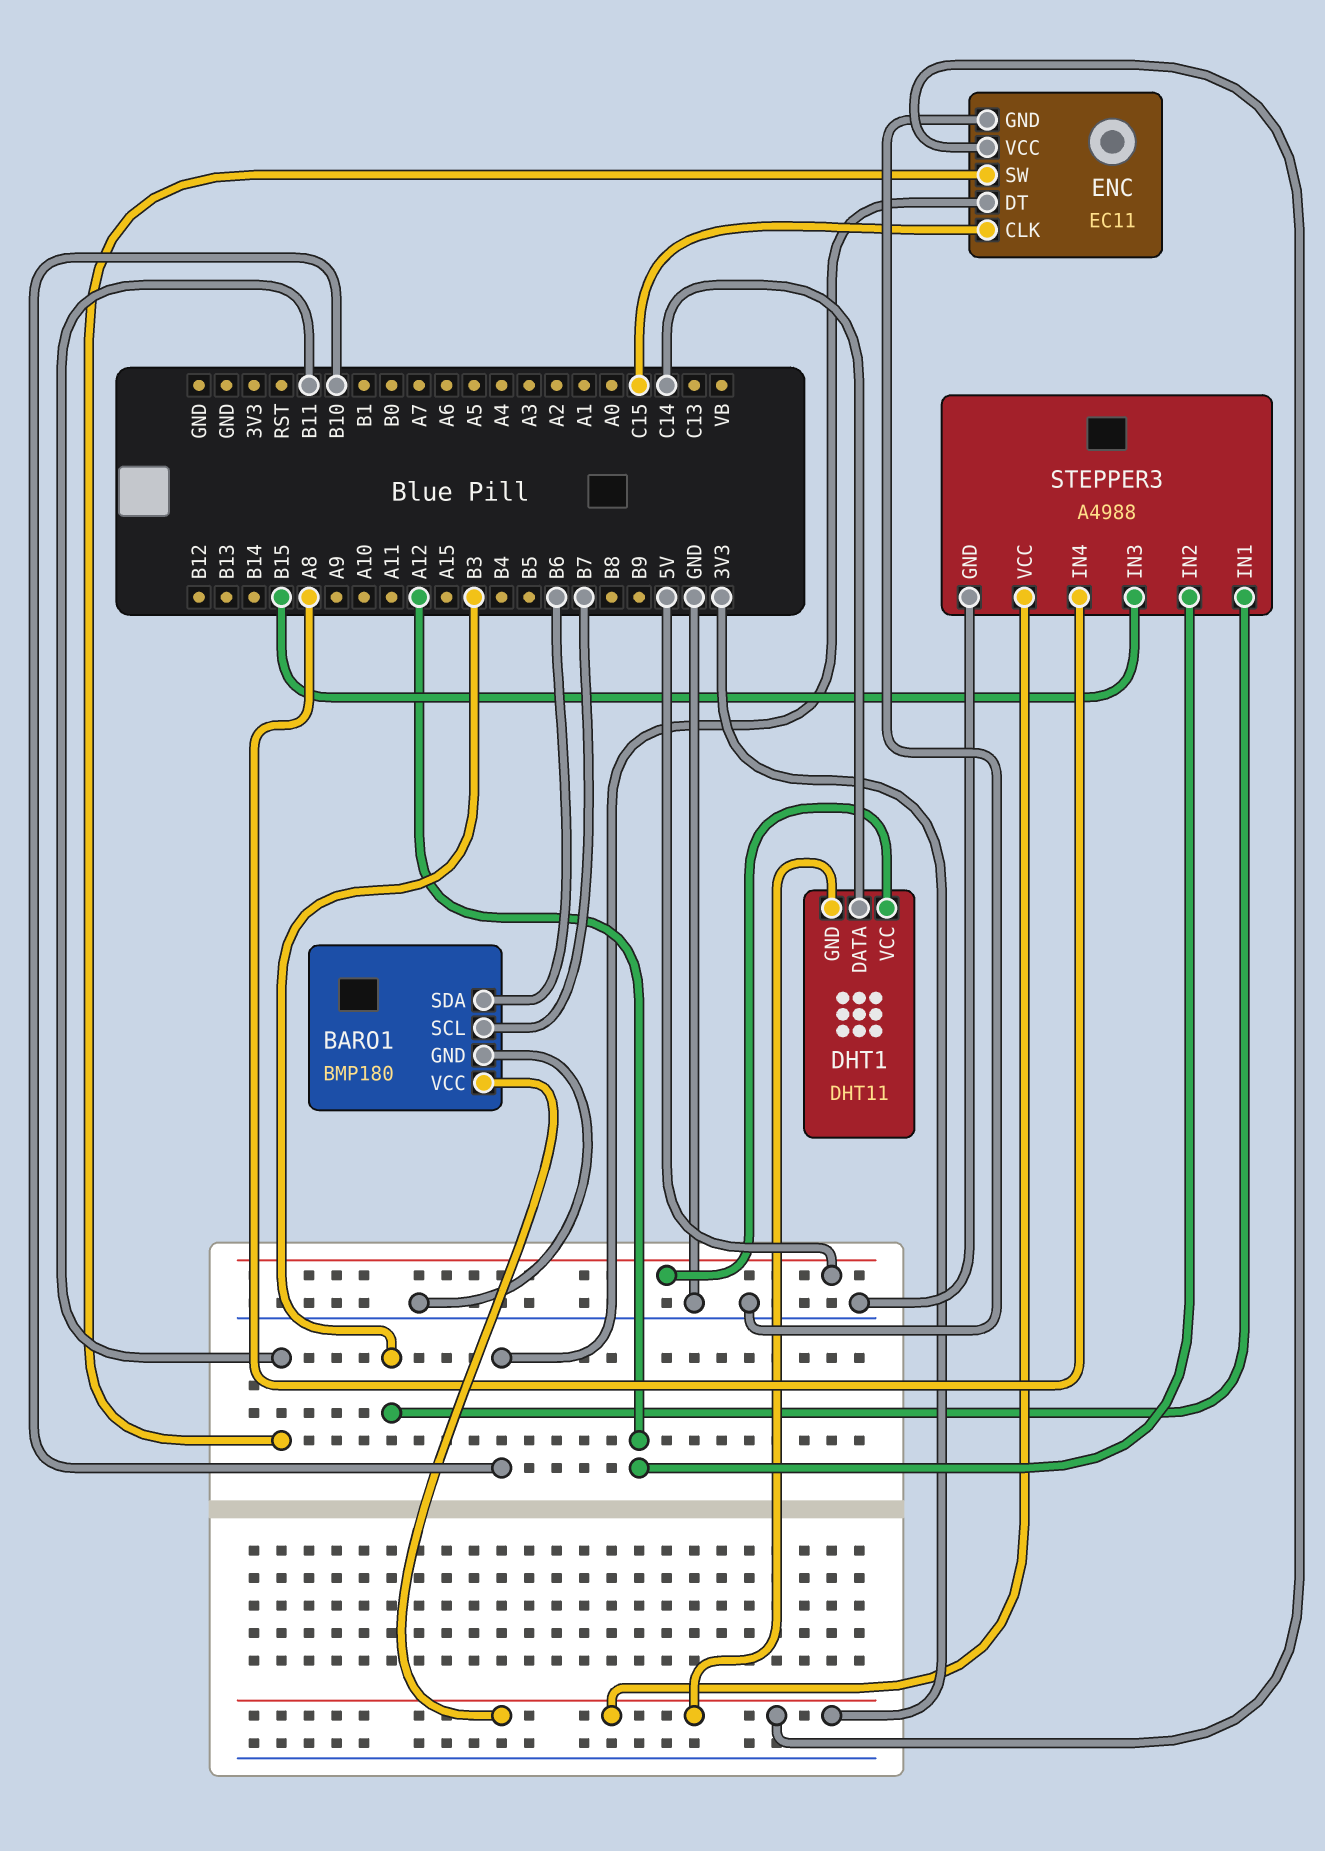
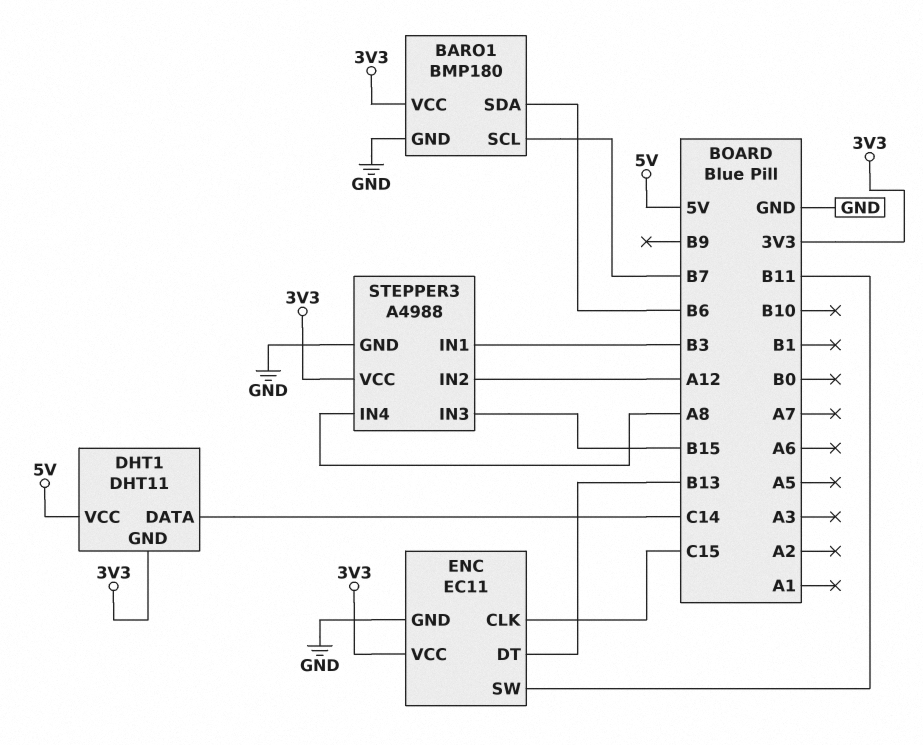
ENC pin DT: B10 -> B13

